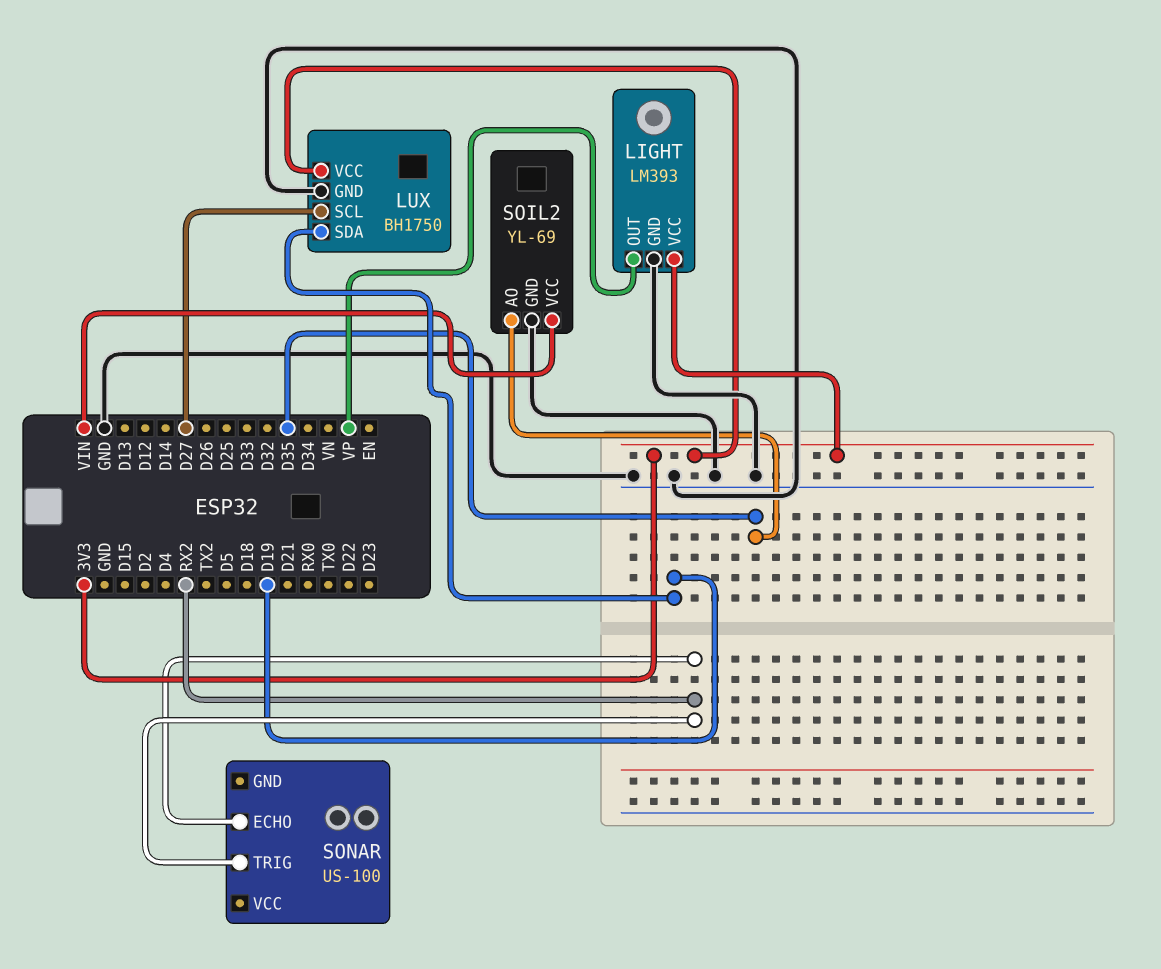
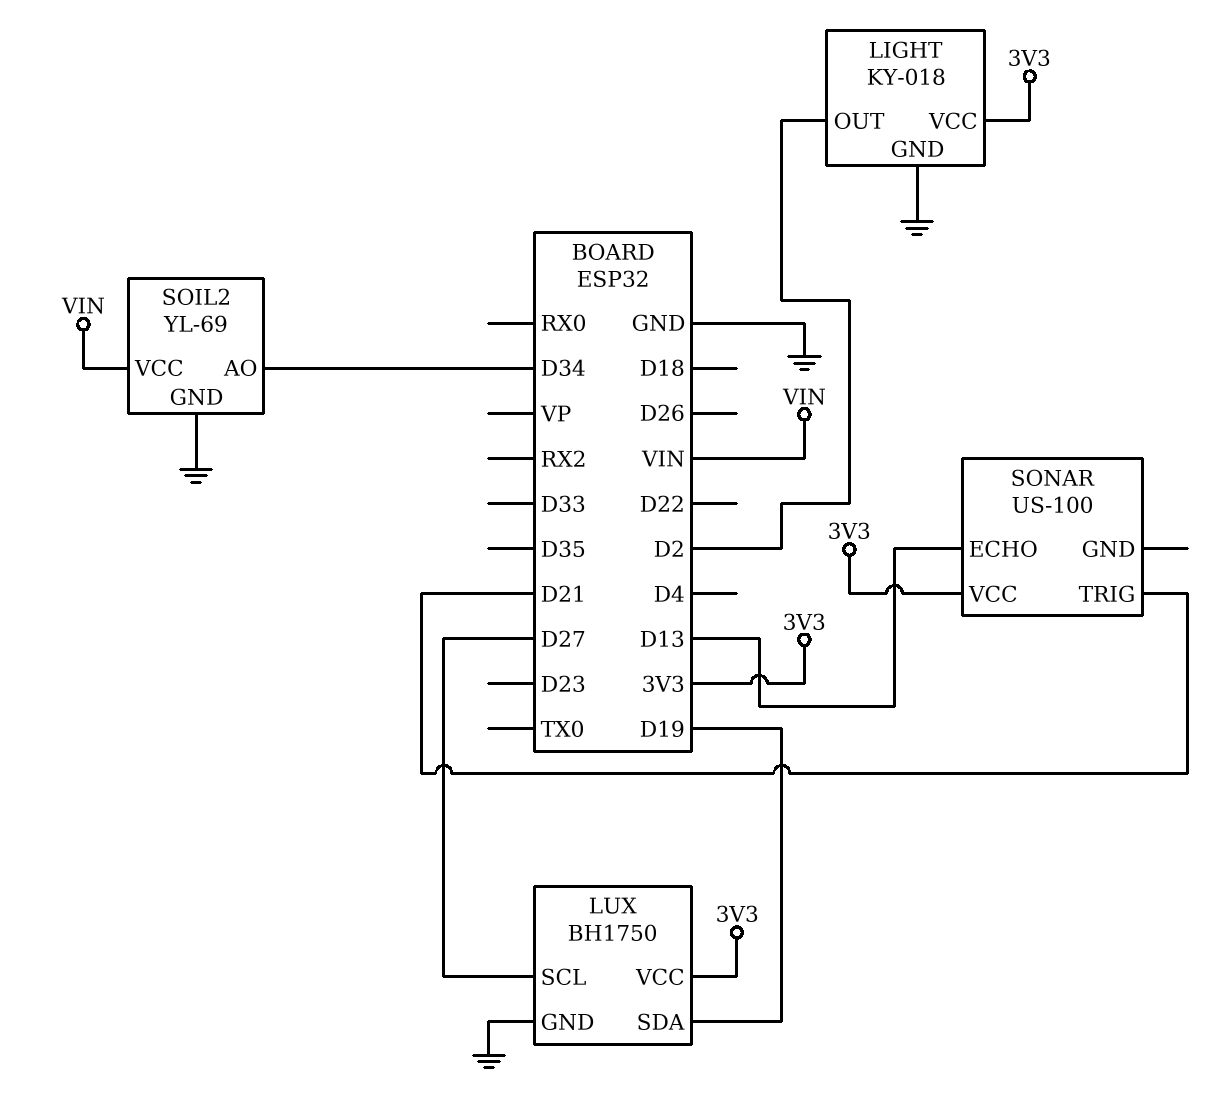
LIGHT: LM393 -> KY-018
LIGHT pin OUT: VP -> D2
SOIL2 pin AO: D35 -> D34
SONAR pin ECHO: RX2 -> D13
SONAR pin TRIG: RX2 -> D21
SONAR pin VCC: none -> 3V3

